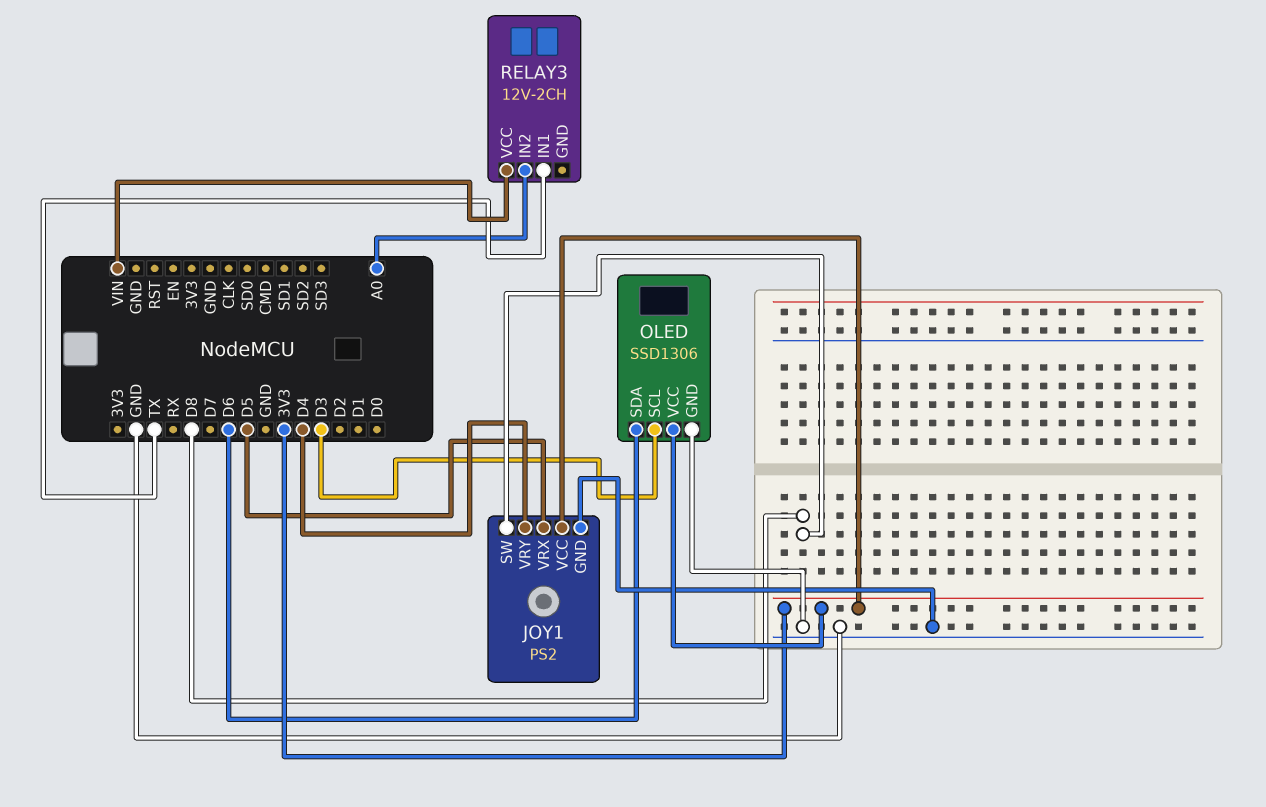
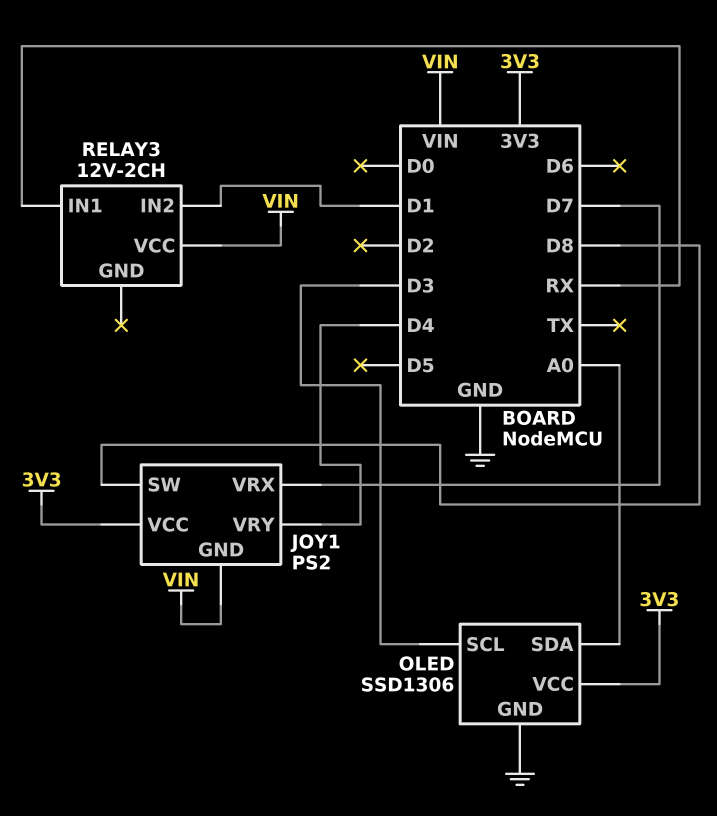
JOY1 pin GND: GND -> VIN
JOY1 pin VRX: D5 -> D7
OLED pin SDA: D6 -> A0
RELAY3 pin IN1: TX -> RX
RELAY3 pin IN2: A0 -> D1

